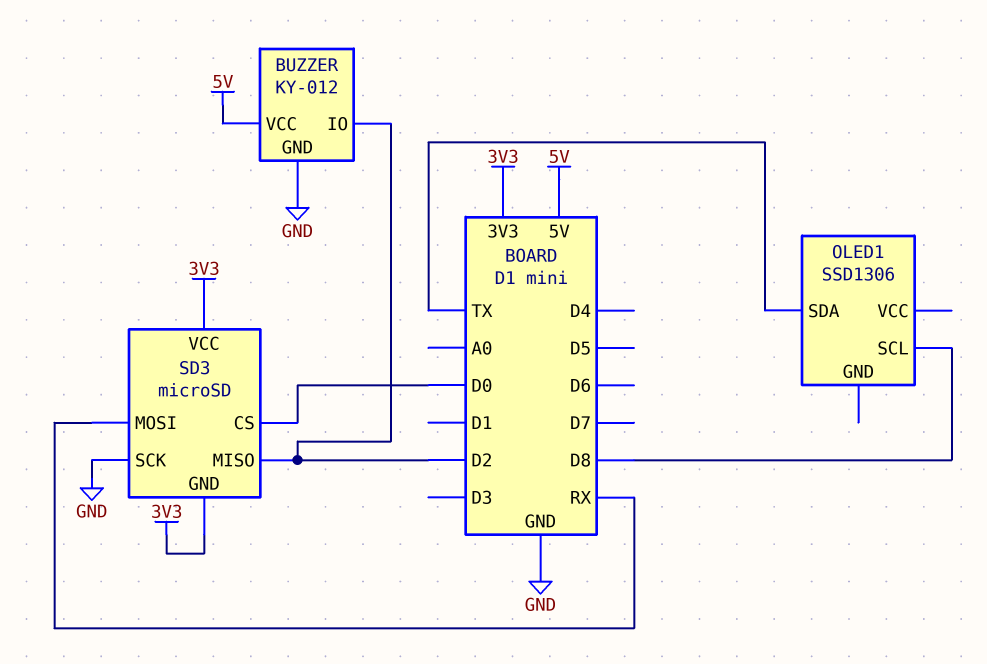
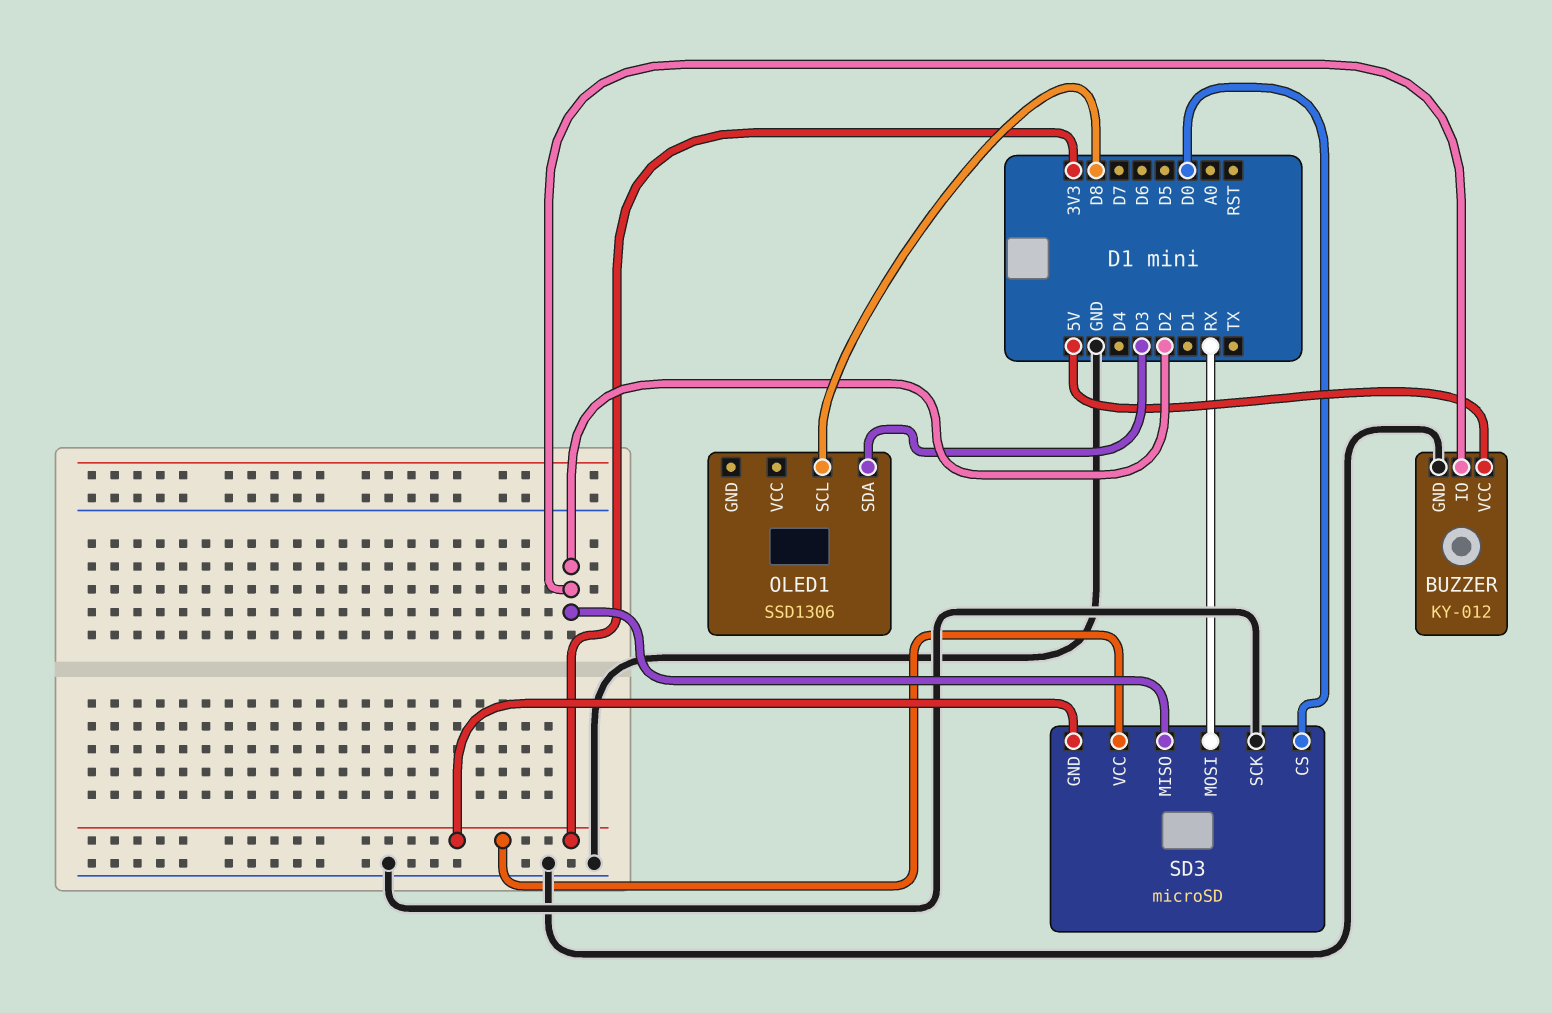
OLED1 pin SDA: TX -> D3

